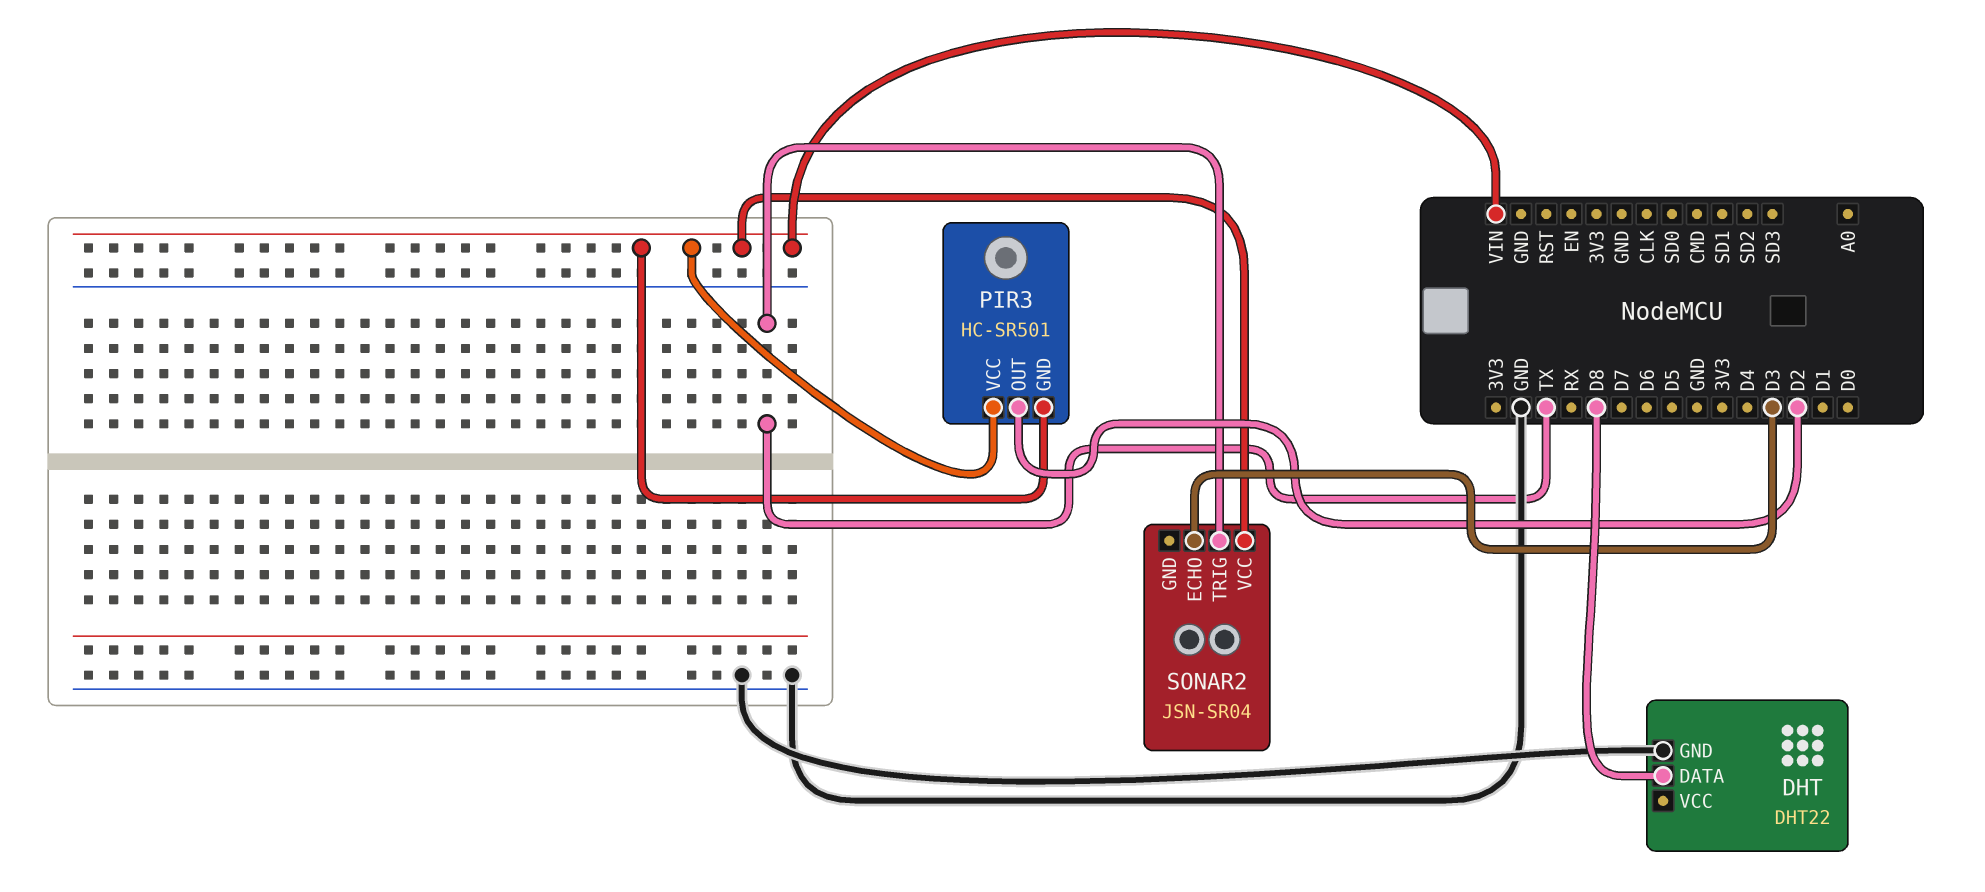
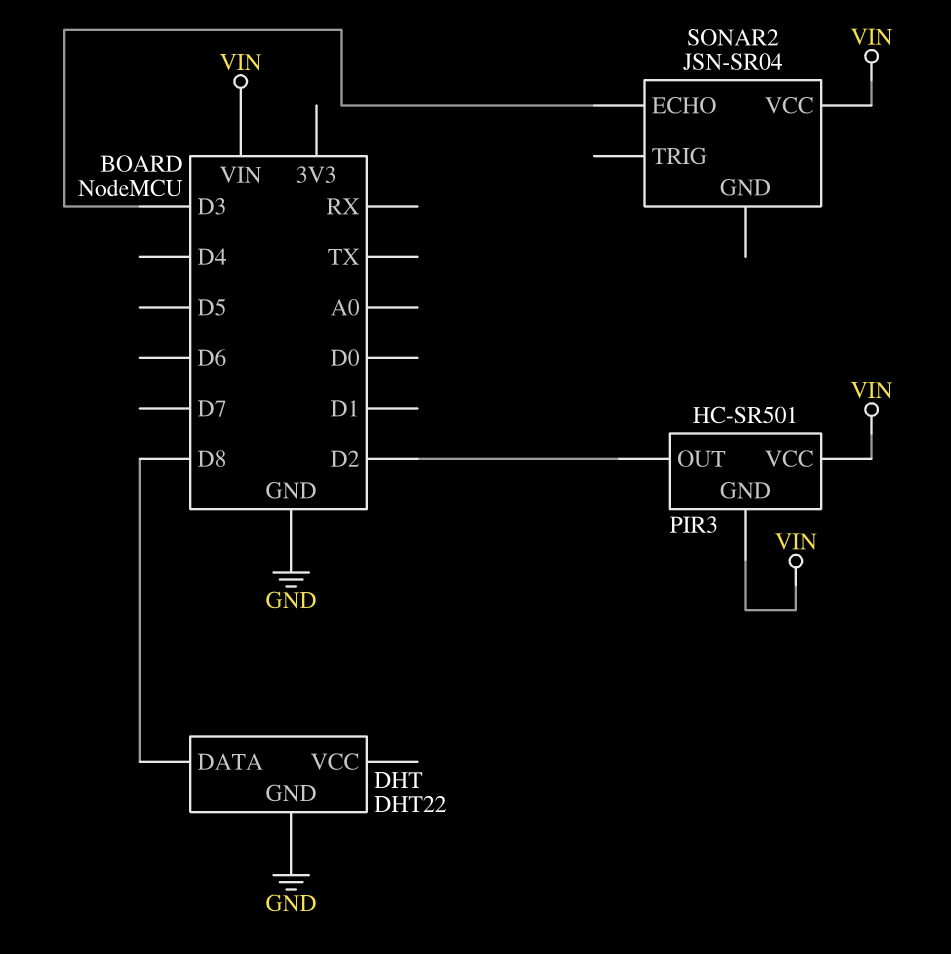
SONAR2 pin TRIG: TX -> none

